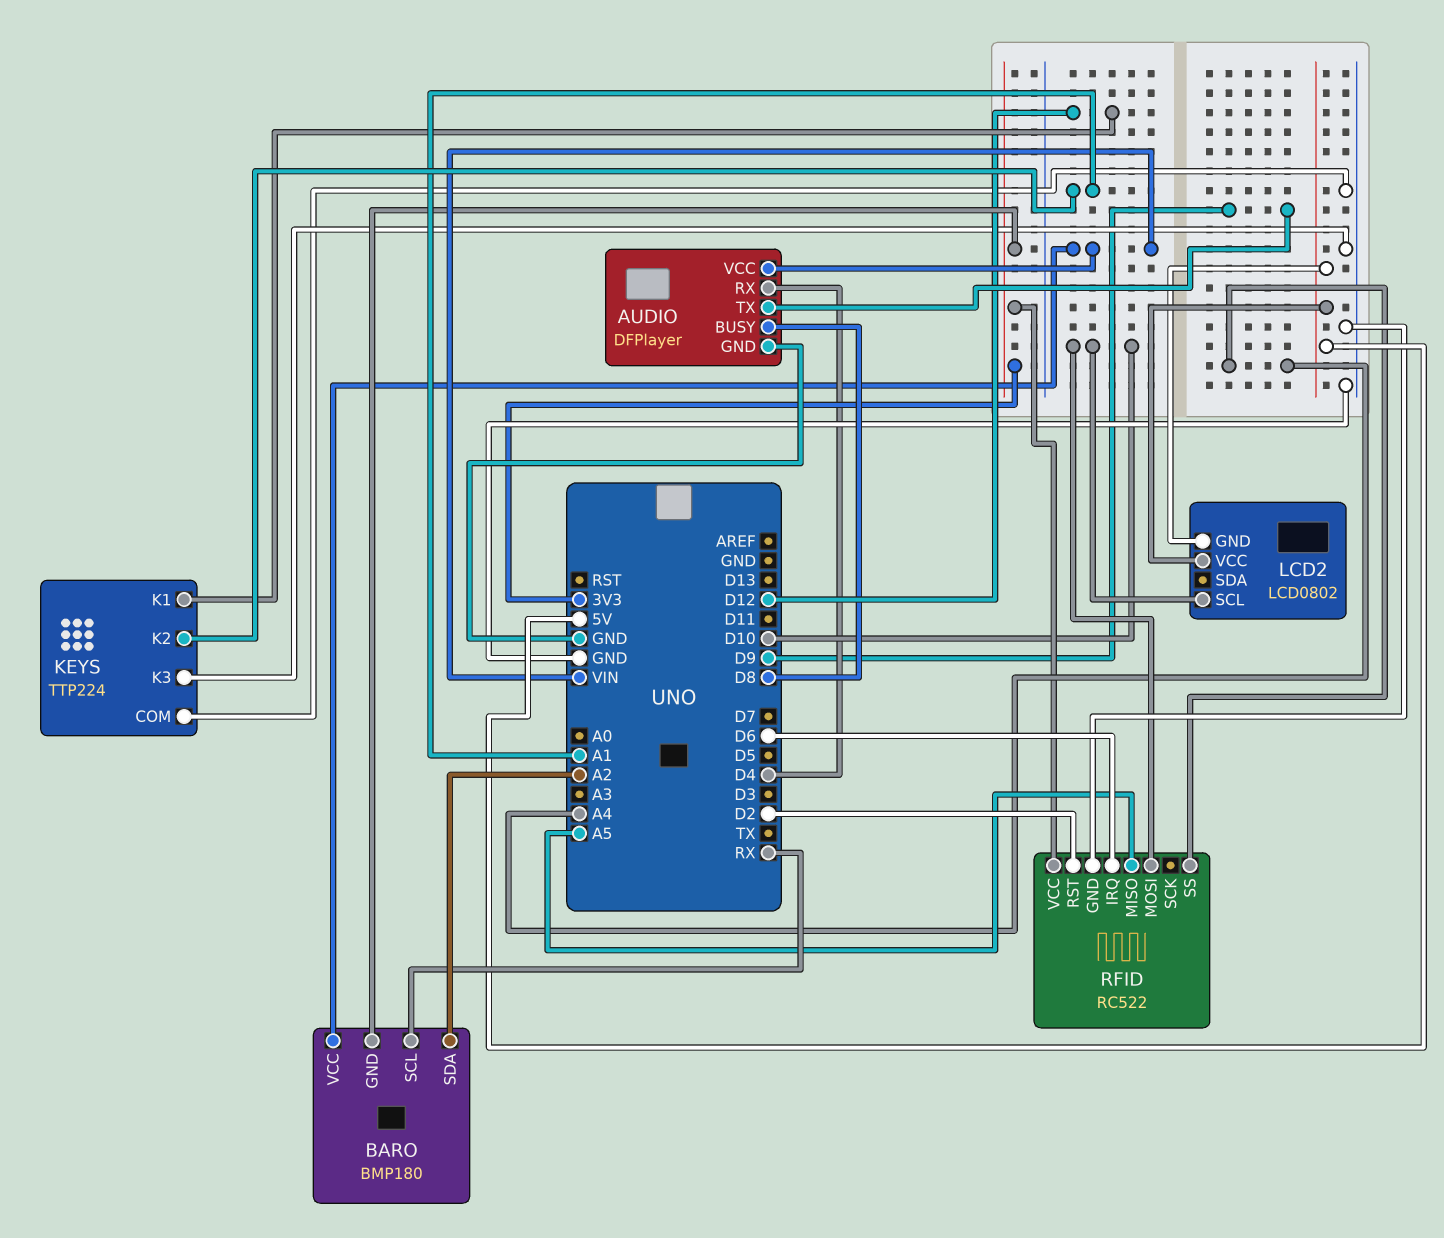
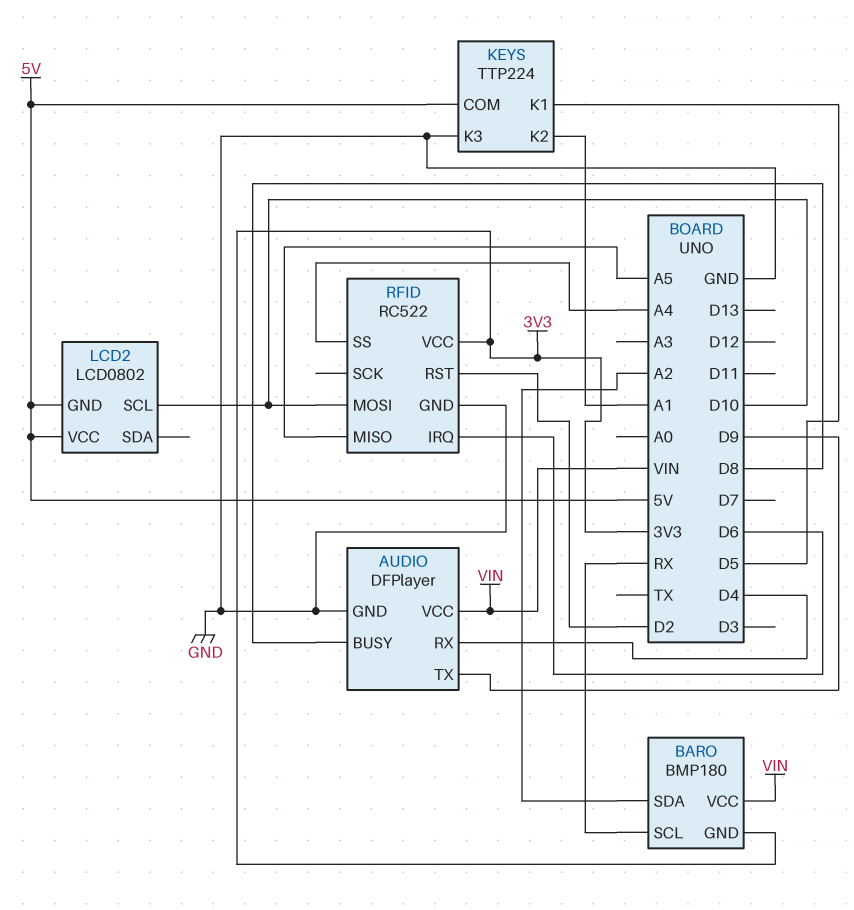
KEYS pin COM: GND -> 5V
KEYS pin K1: D12 -> D5

